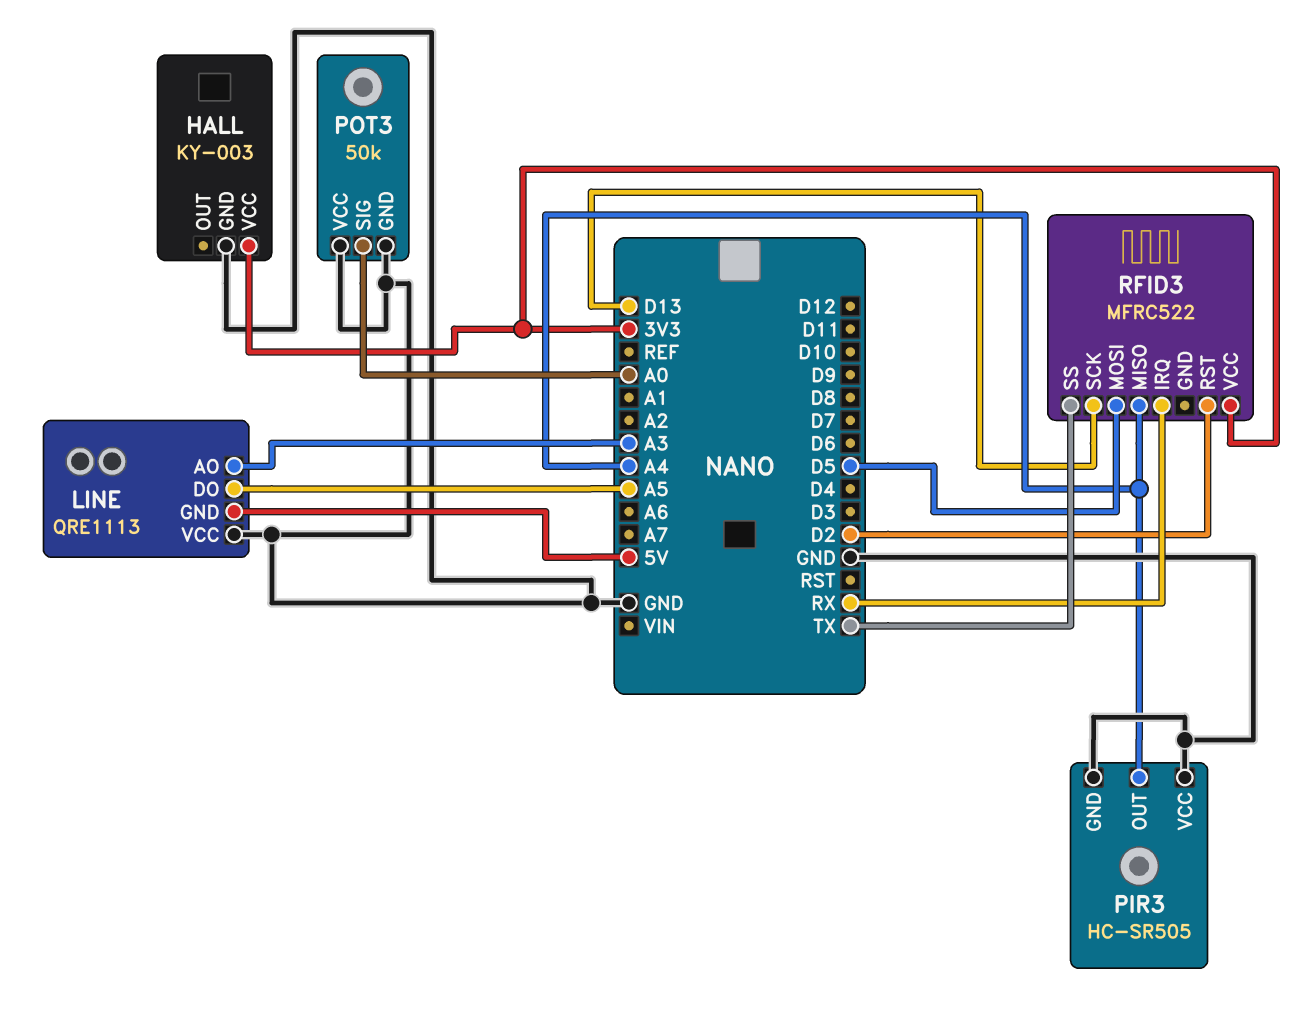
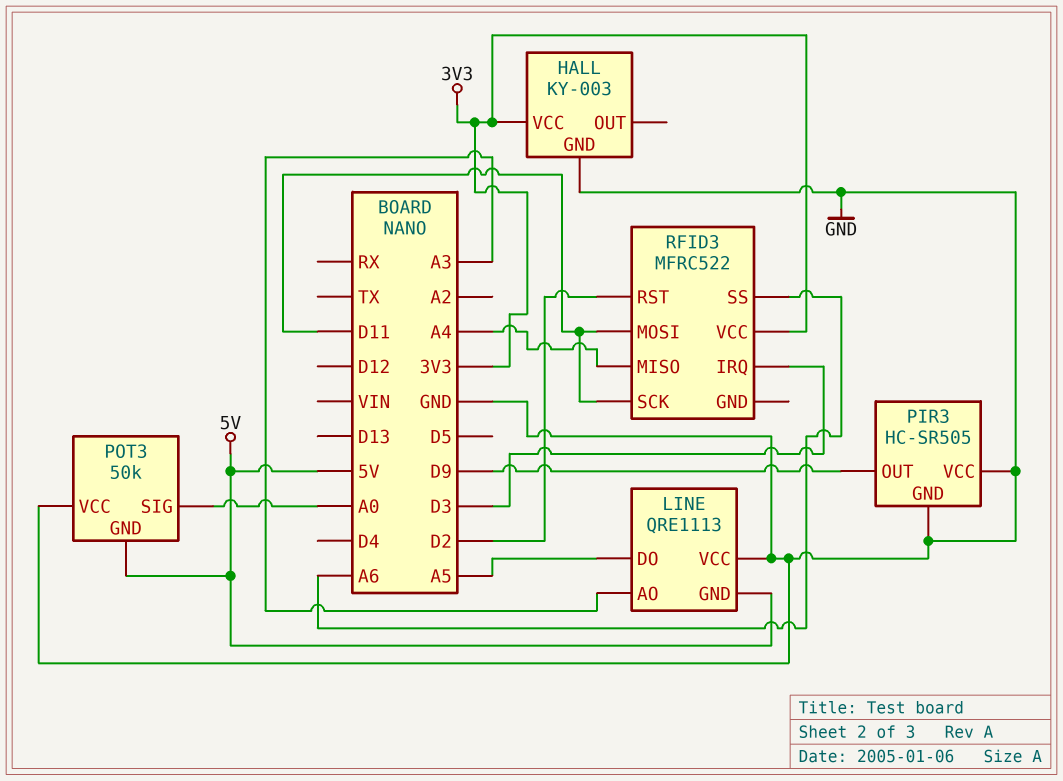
PIR3 pin OUT: A4 -> D9
POT3 pin GND: GND -> 5V
RFID3 pin IRQ: RX -> D3
RFID3 pin MOSI: D5 -> D11
RFID3 pin SCK: D13 -> D11
RFID3 pin SS: TX -> A6

